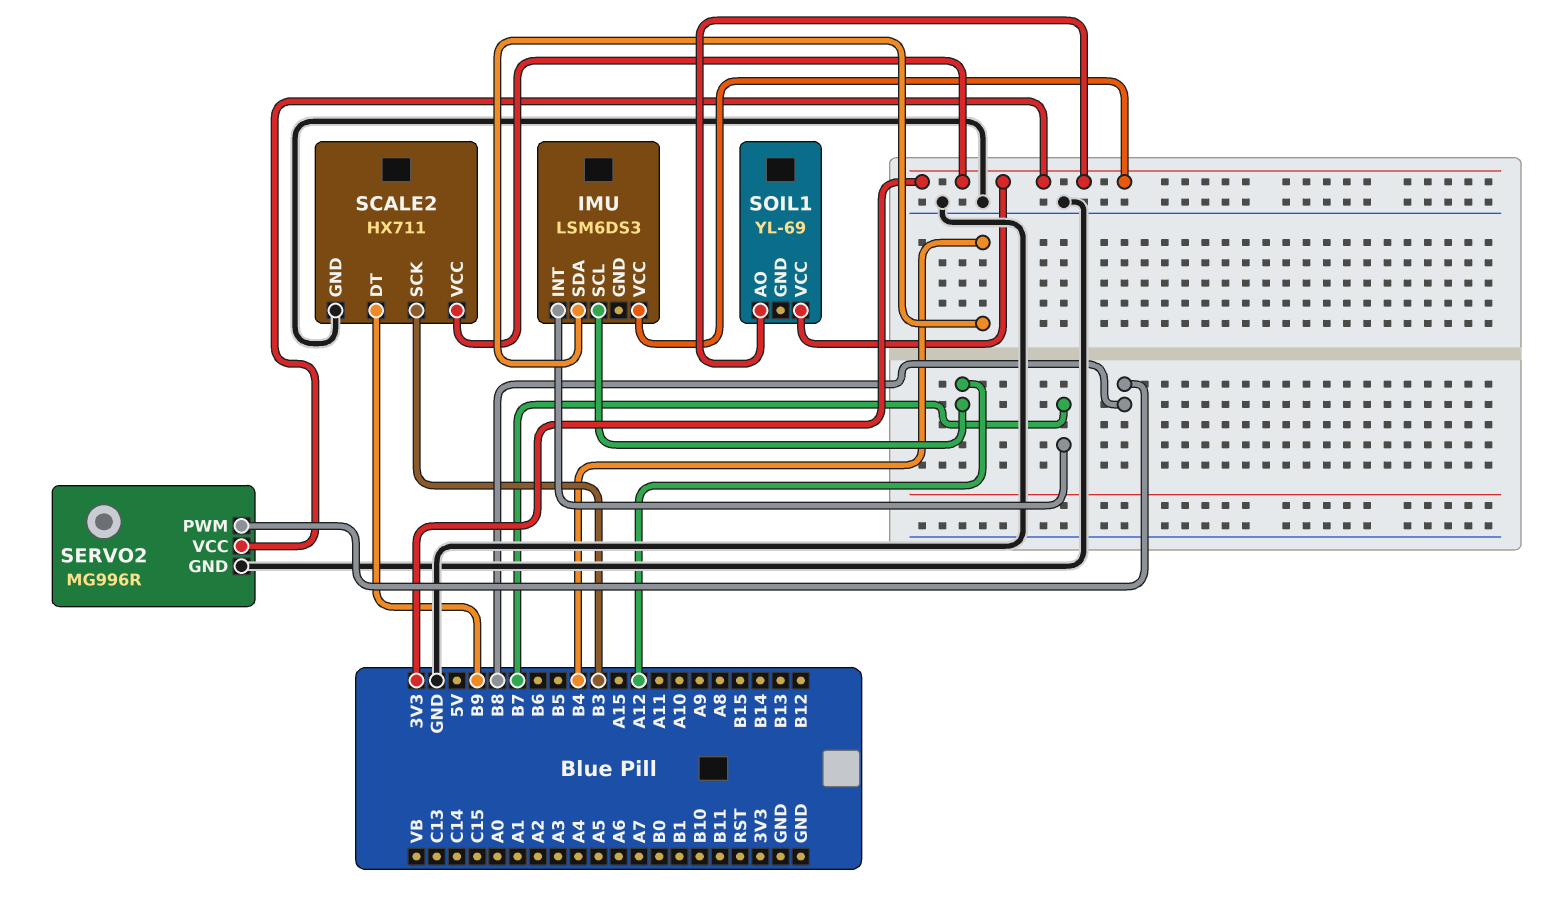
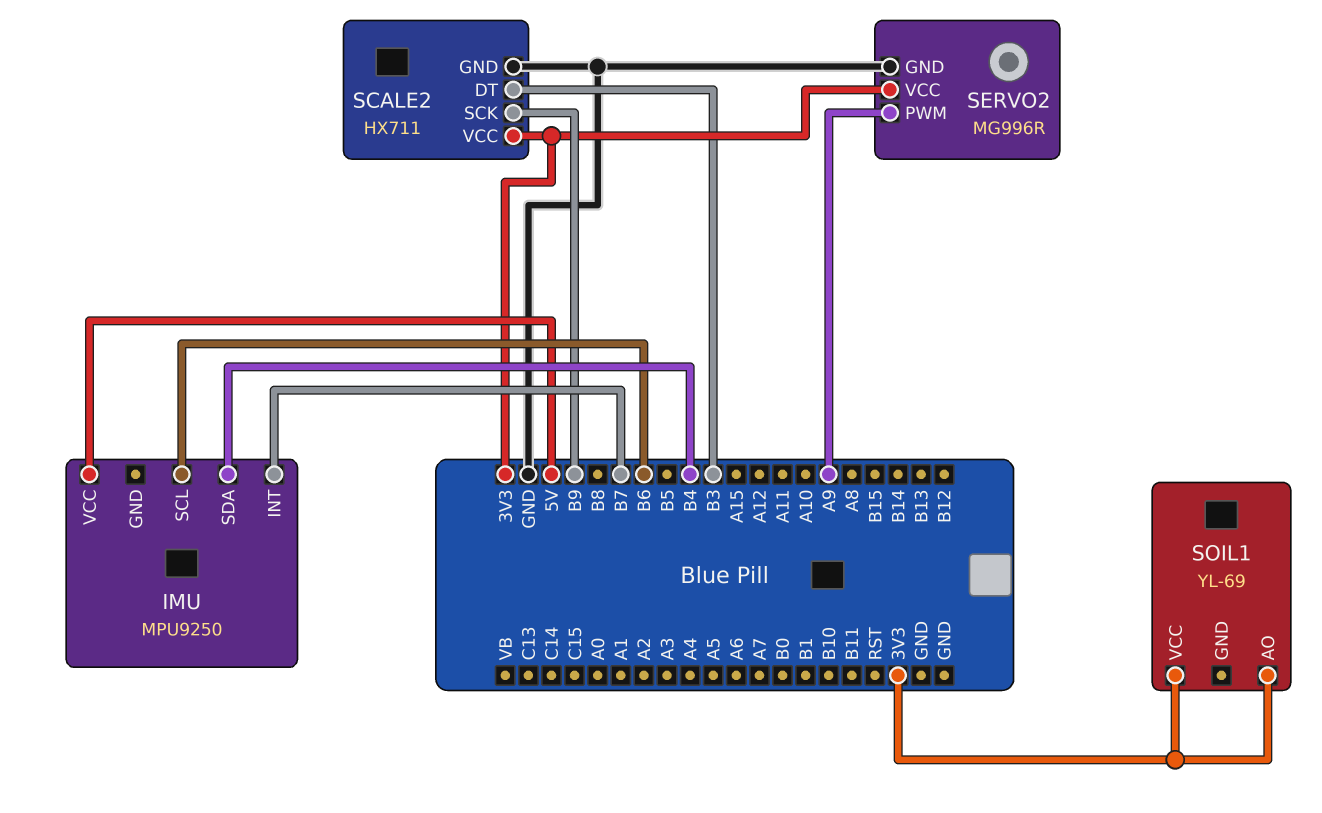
IMU: LSM6DS3 -> MPU9250
IMU pin SCL: A12 -> B6
IMU pin VCC: 3V3 -> 5V
SCALE2 pin DT: B9 -> B3
SCALE2 pin SCK: B3 -> B9
SERVO2 pin PWM: B8 -> A9

